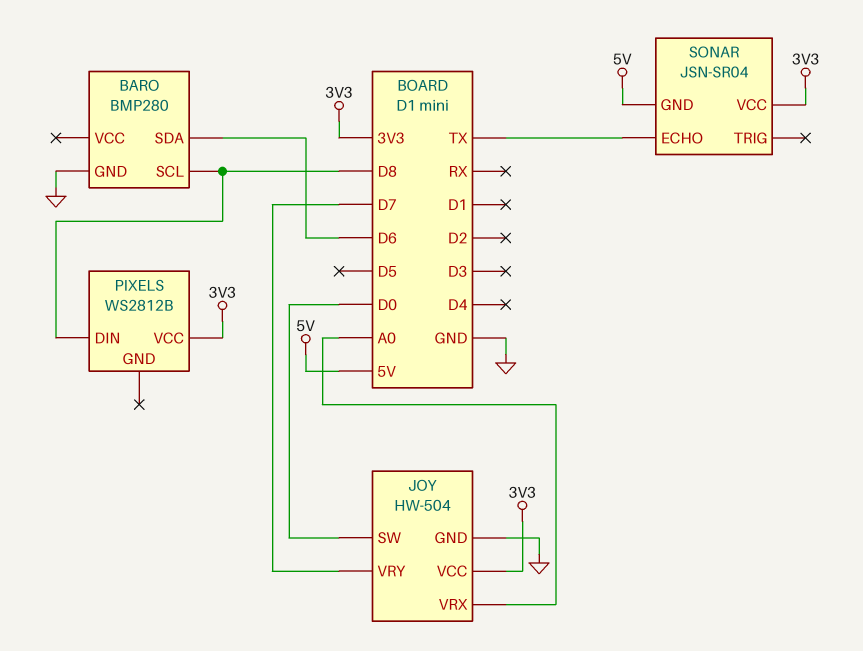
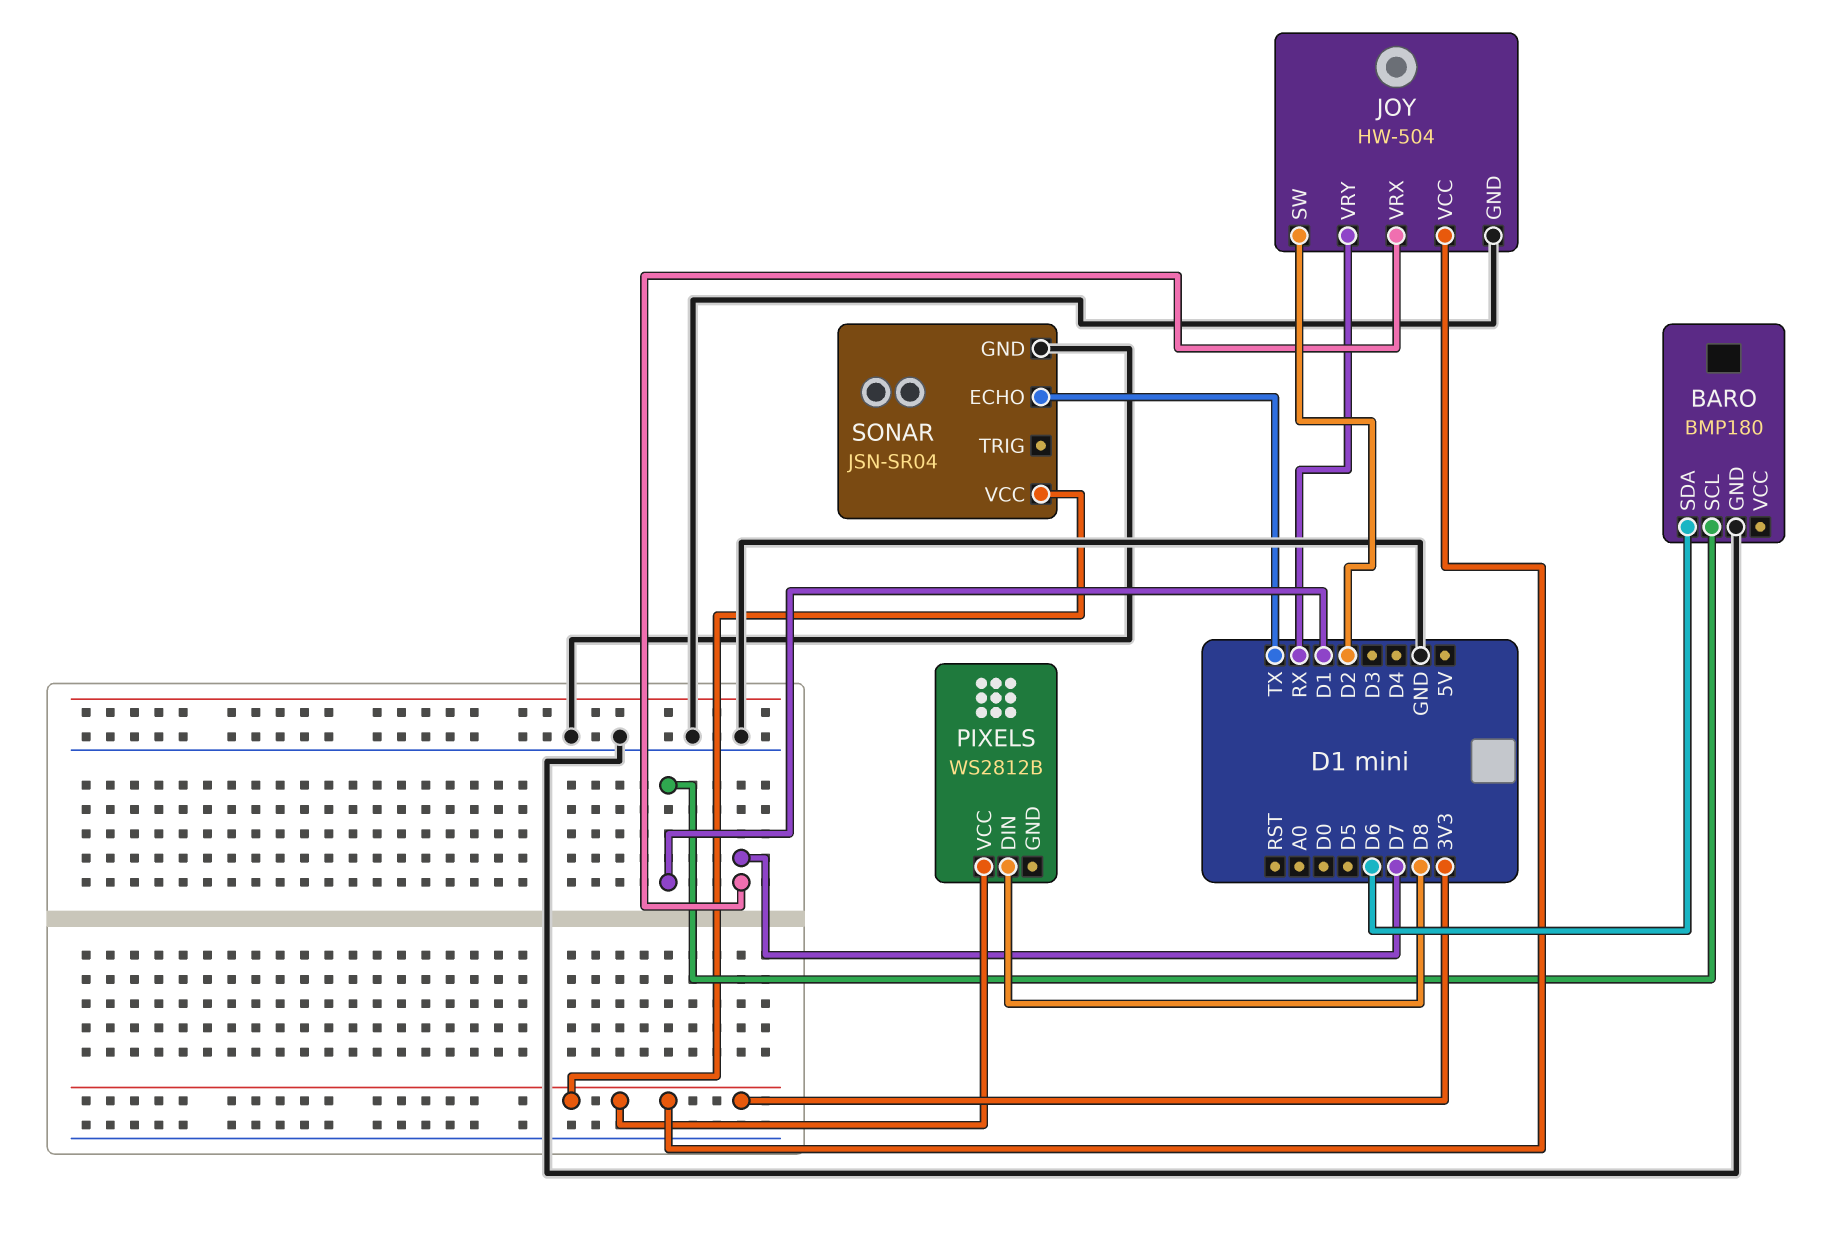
BARO: BMP280 -> BMP180
BARO pin SCL: D8 -> D1
JOY pin SW: D0 -> D2
JOY pin VRX: A0 -> D7
JOY pin VRY: D7 -> RX
SONAR pin GND: 5V -> GND

